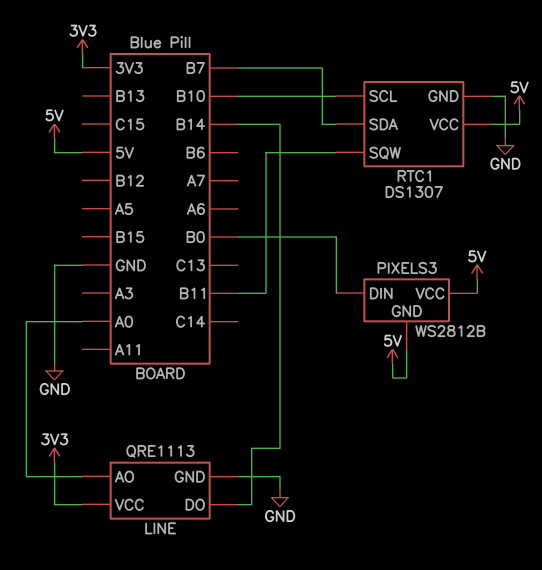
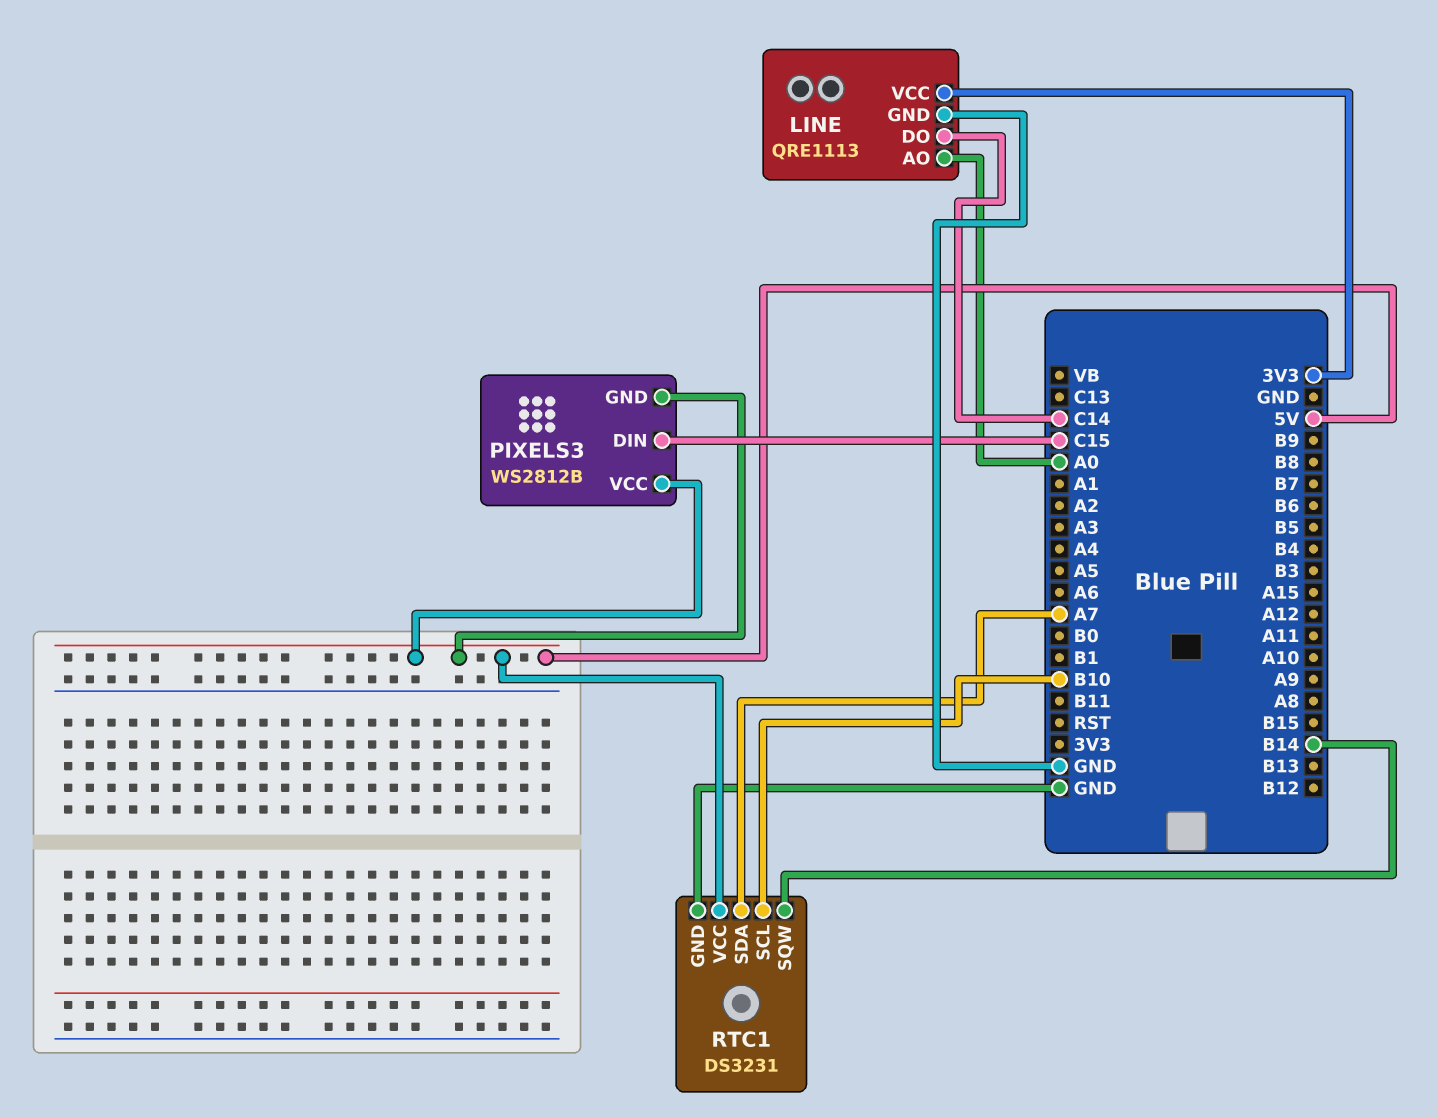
LINE pin DO: B14 -> C14
PIXELS3 pin DIN: B0 -> C15
RTC1: DS1307 -> DS3231
RTC1 pin SDA: B7 -> A7
RTC1 pin SQW: B11 -> B14

